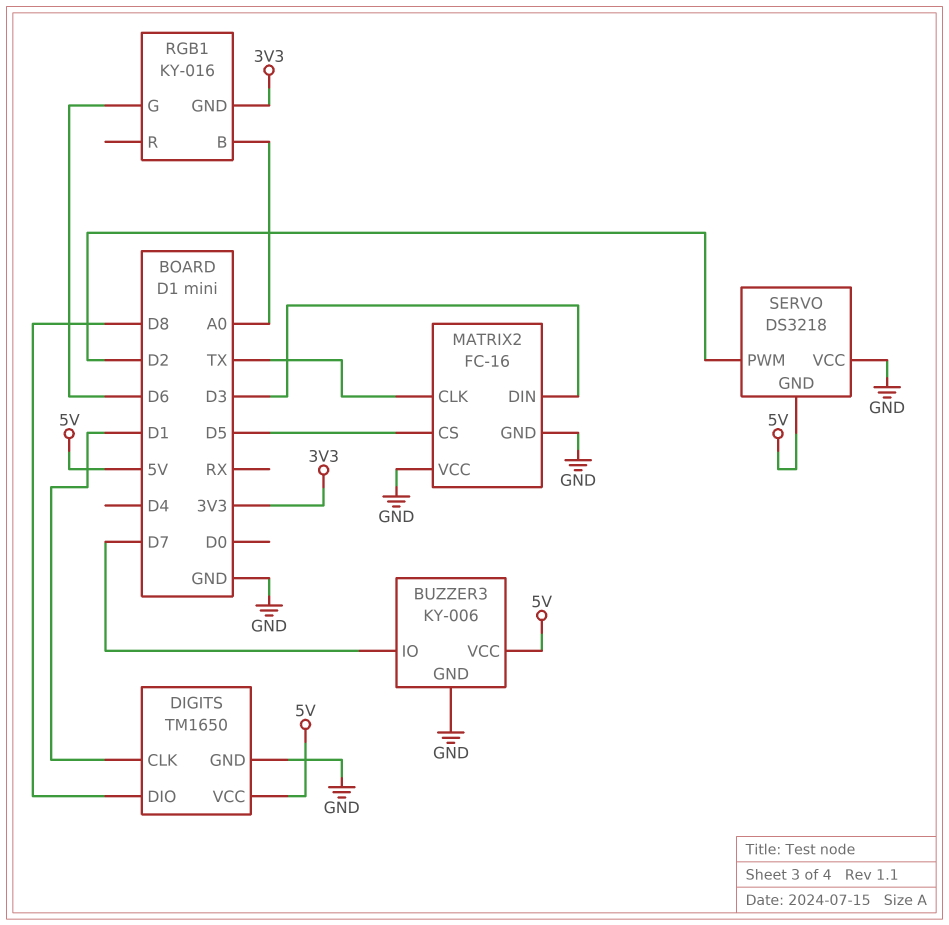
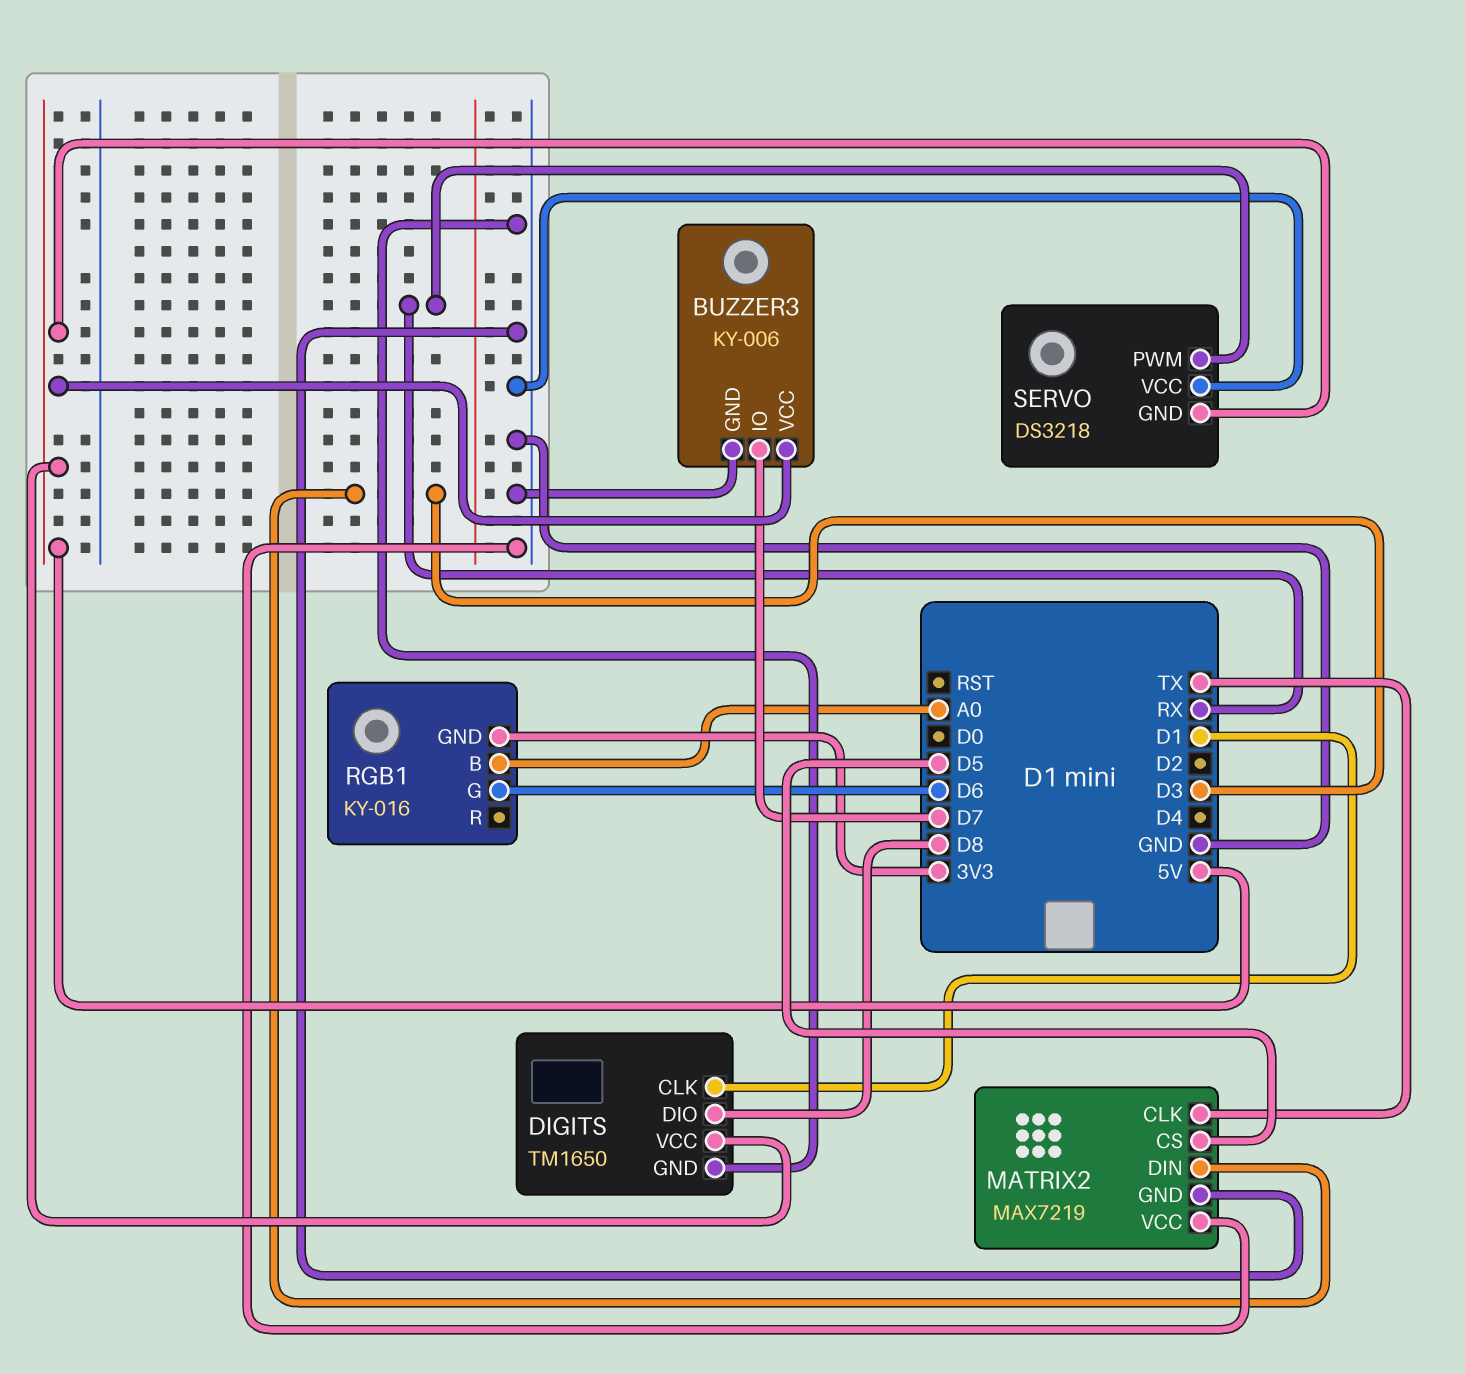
MATRIX2: FC-16 -> MAX7219
SERVO pin PWM: D2 -> RX

